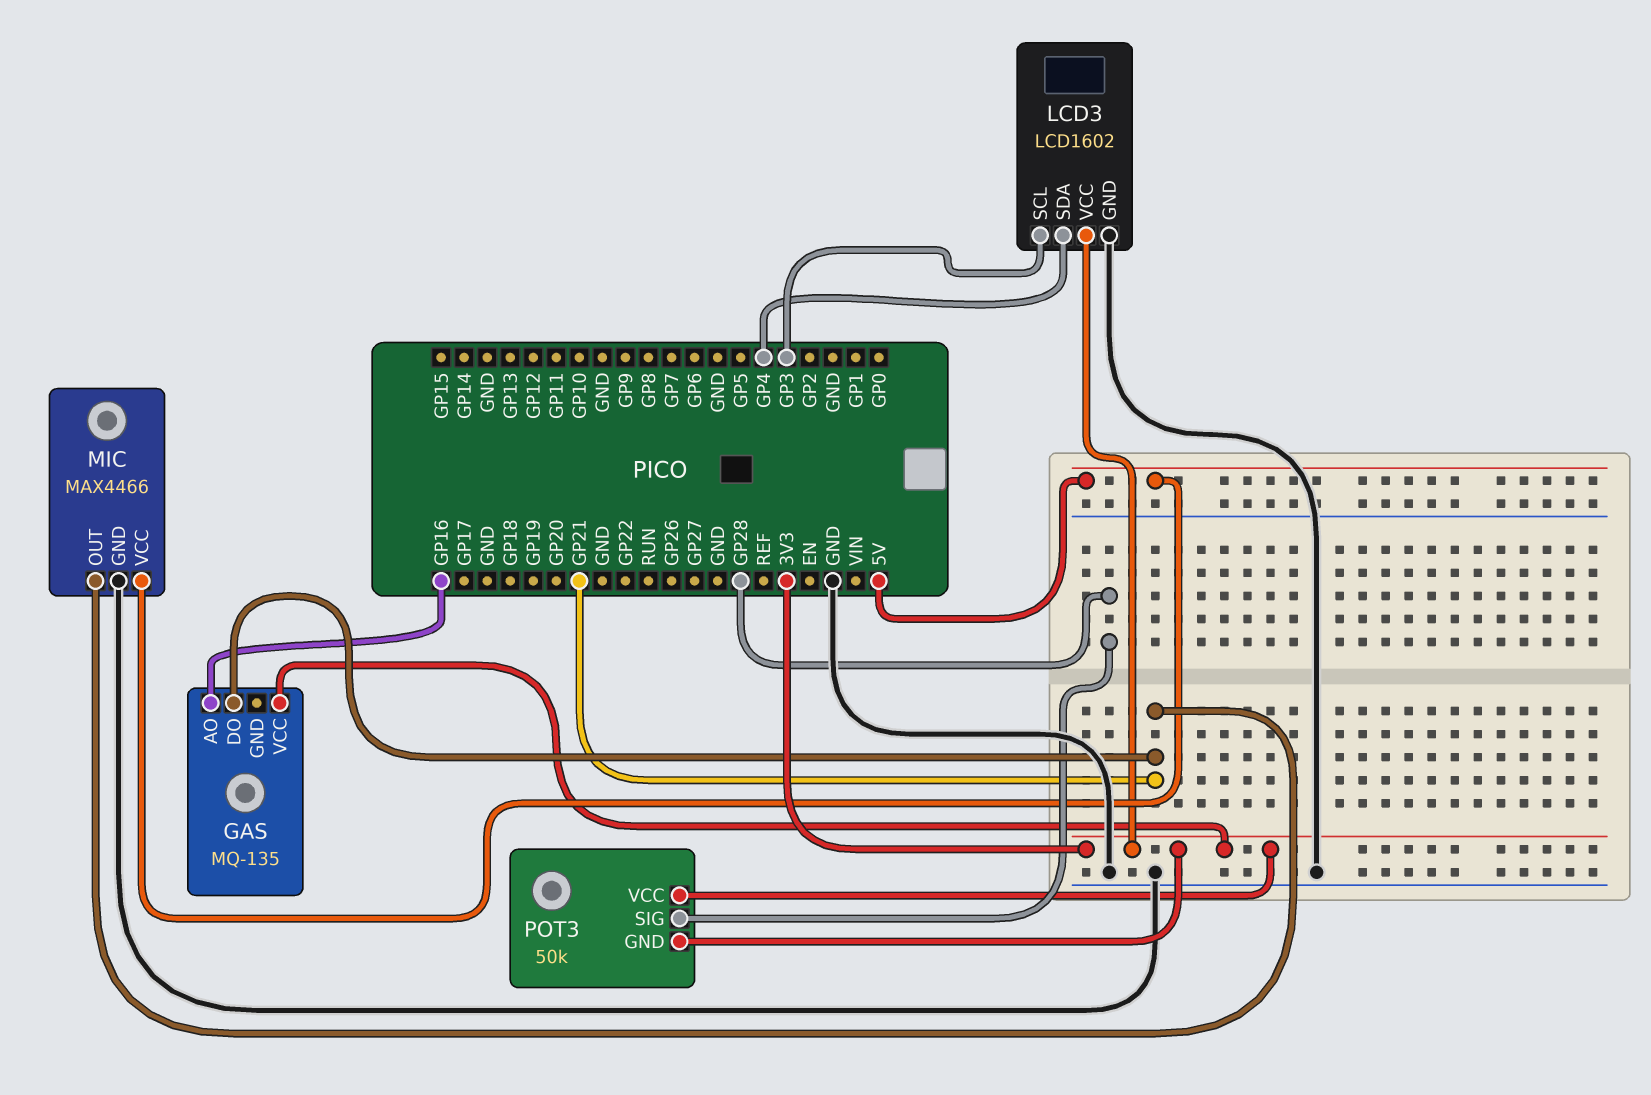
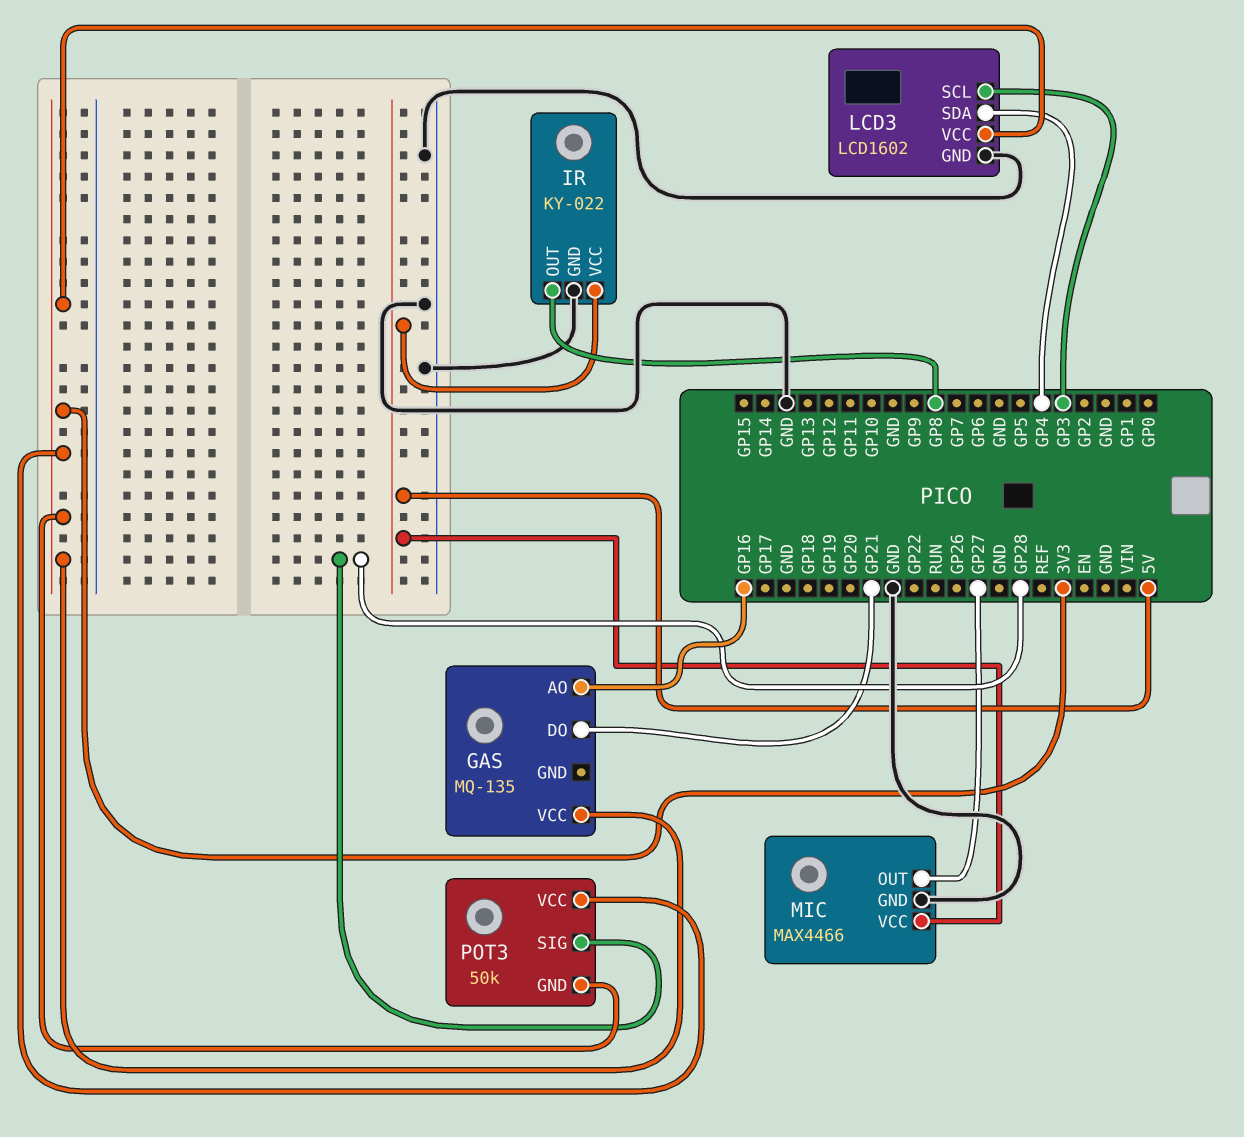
IR: none -> KY-022
IR pin GND: none -> GND
IR pin OUT: none -> GP8
IR pin VCC: none -> 5V
MIC pin OUT: GP21 -> GP27

